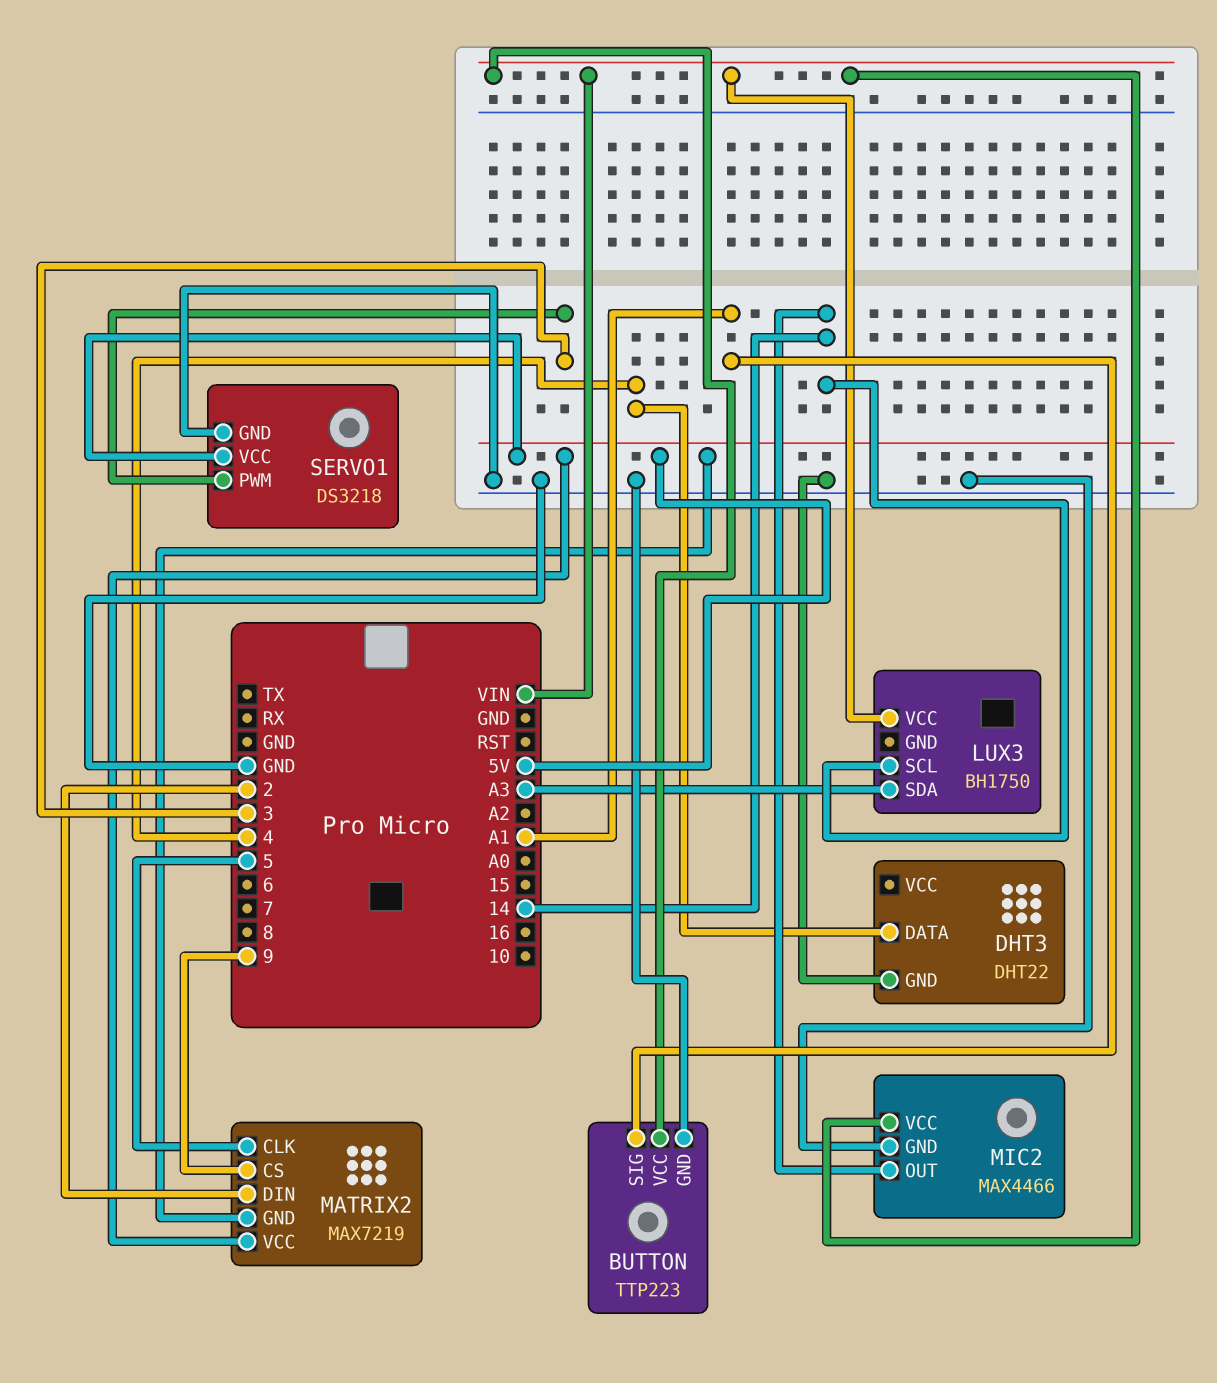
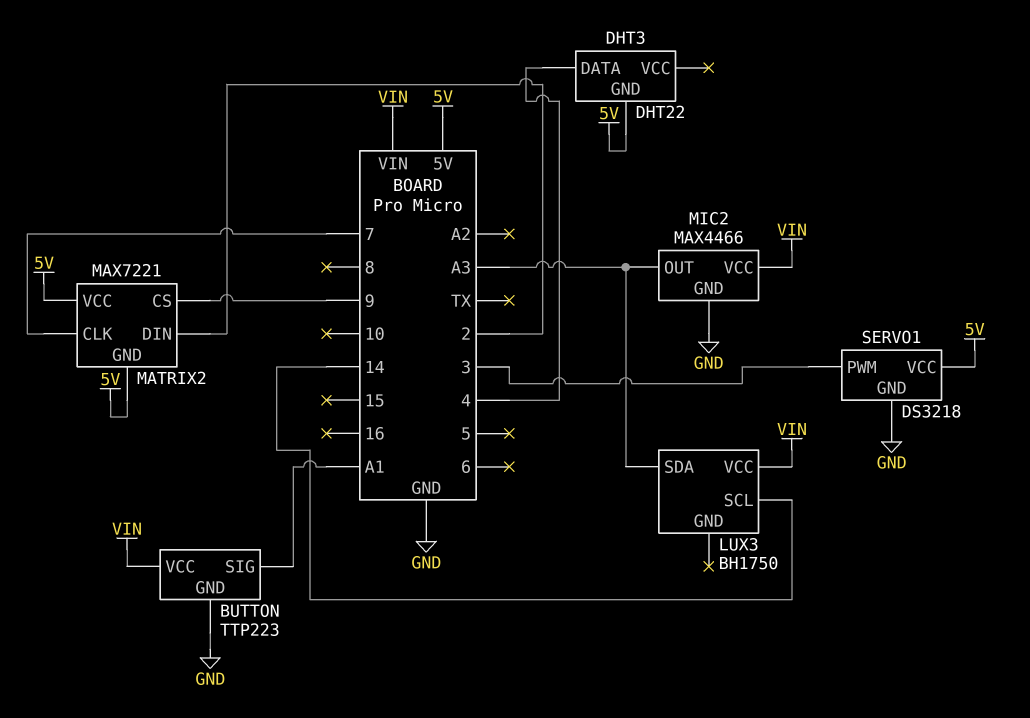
DHT3 pin GND: GND -> 5V
MATRIX2: MAX7219 -> MAX7221
MATRIX2 pin CLK: 5 -> 7
MIC2 pin OUT: 14 -> A3

